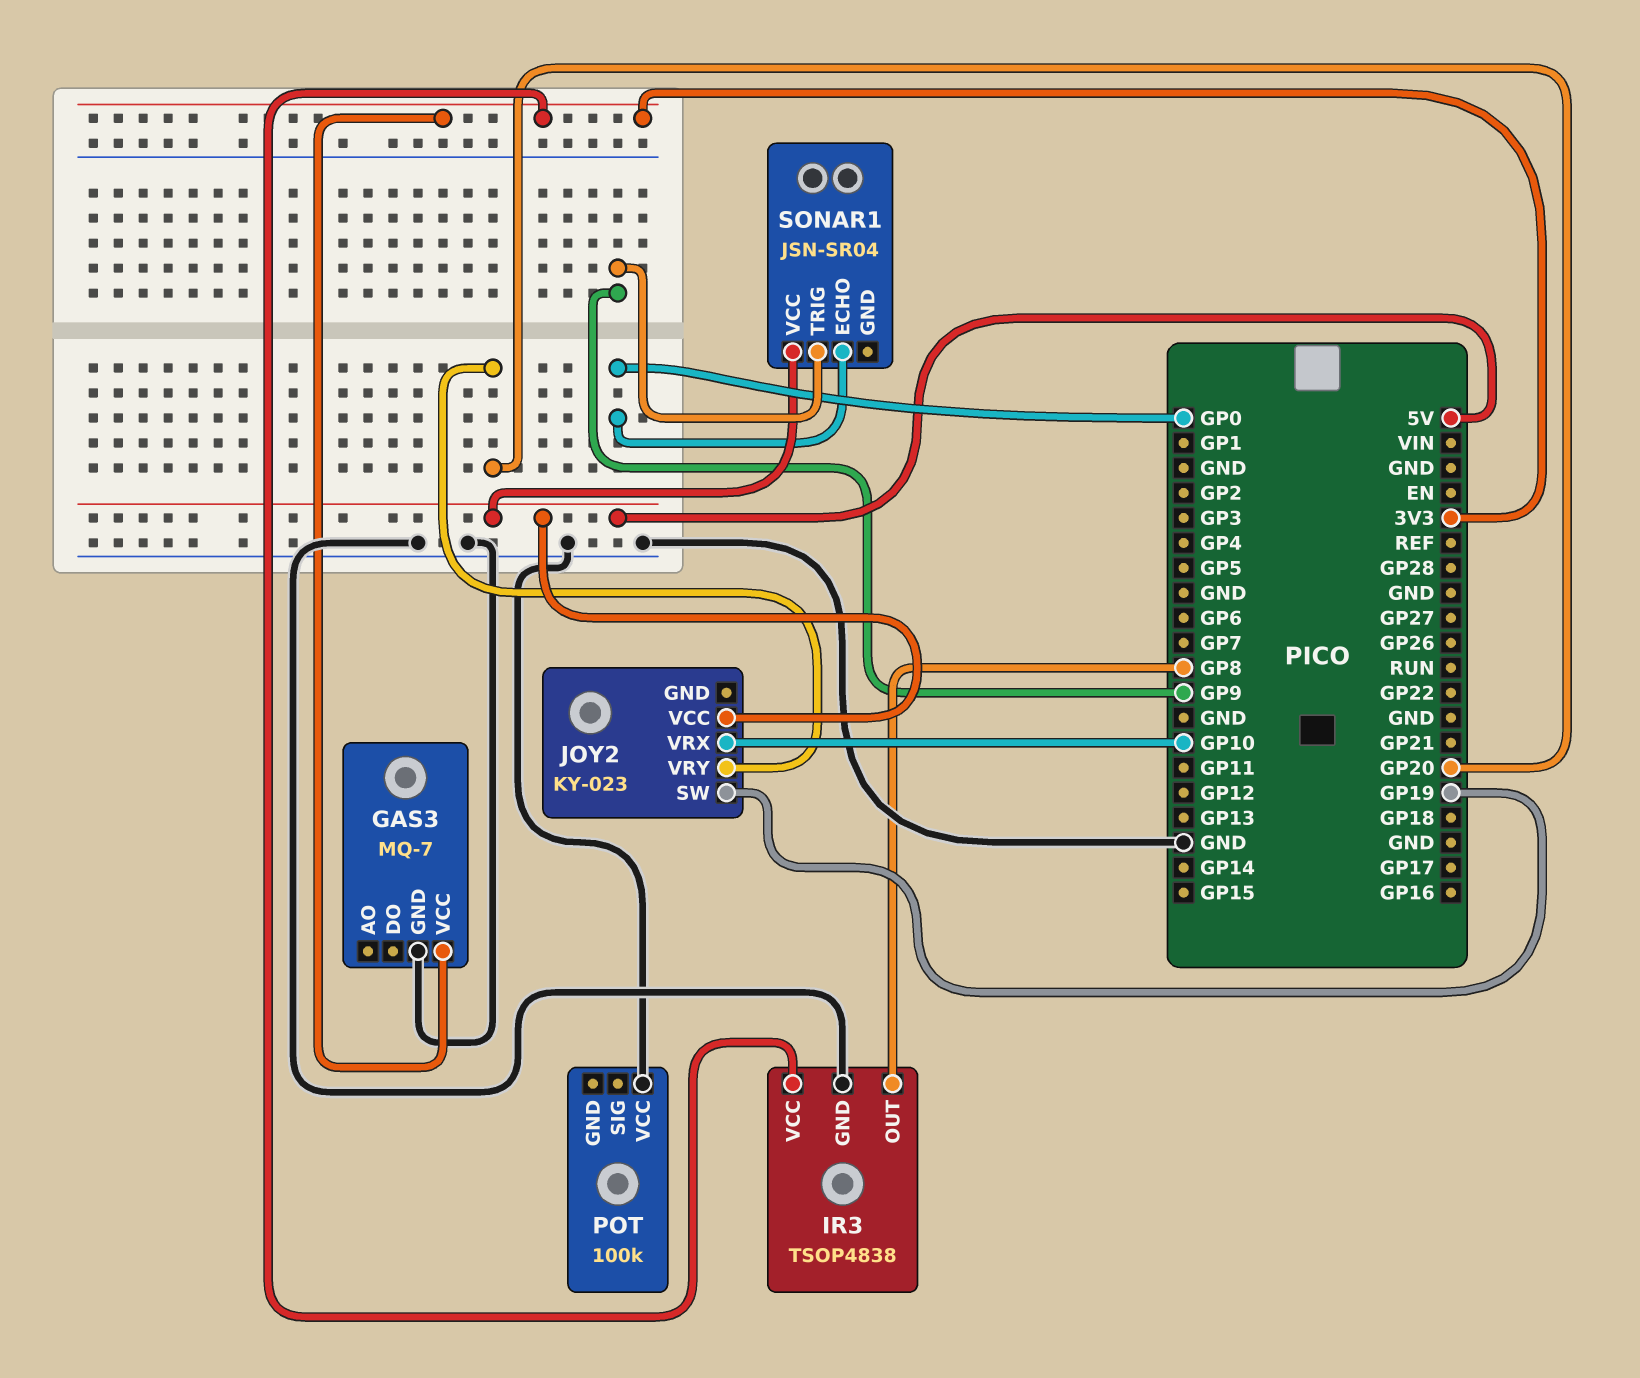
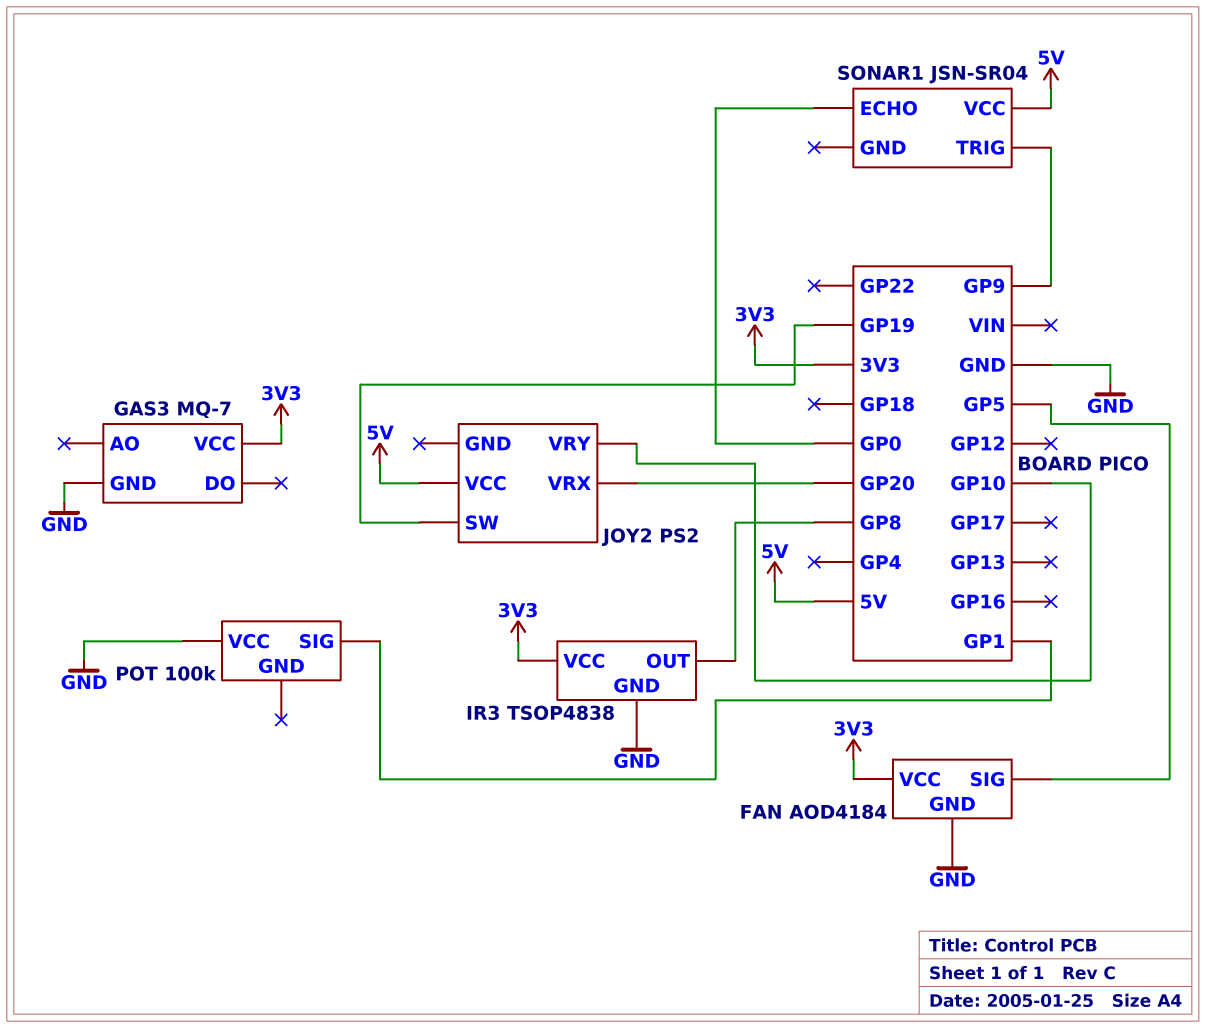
FAN: none -> AOD4184
FAN pin GND: none -> GND
FAN pin SIG: none -> GP5
FAN pin VCC: none -> 3V3
JOY2: KY-023 -> PS2
JOY2 pin VRX: GP10 -> GP20
JOY2 pin VRY: GP20 -> GP10
POT pin SIG: none -> GP1

